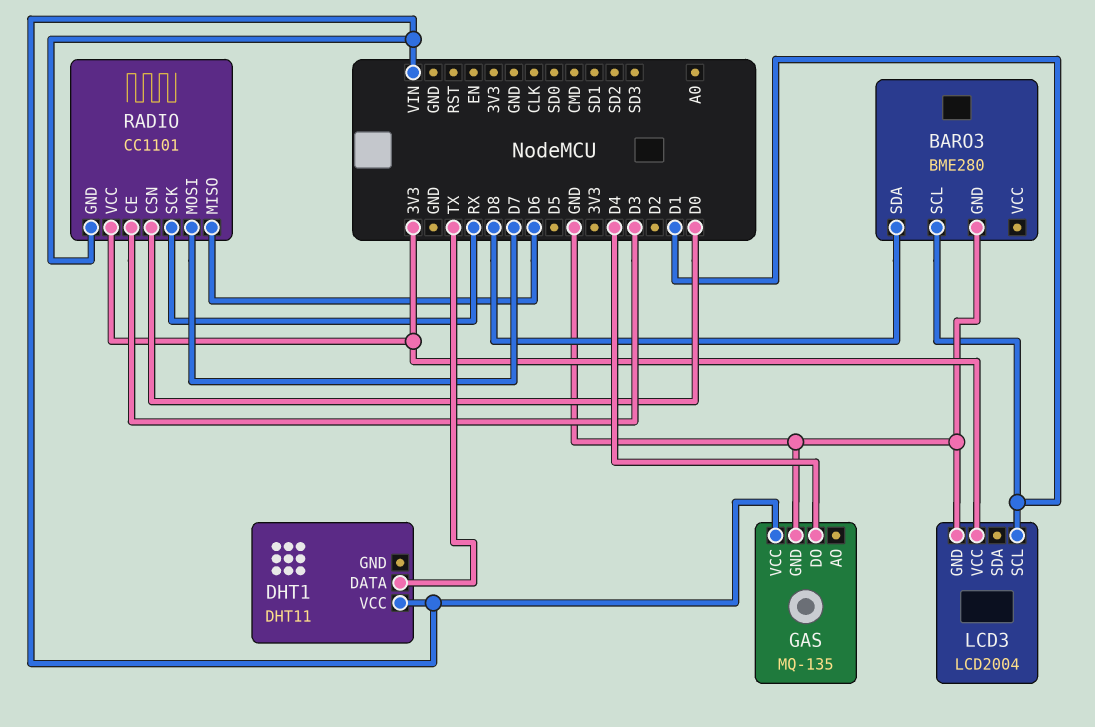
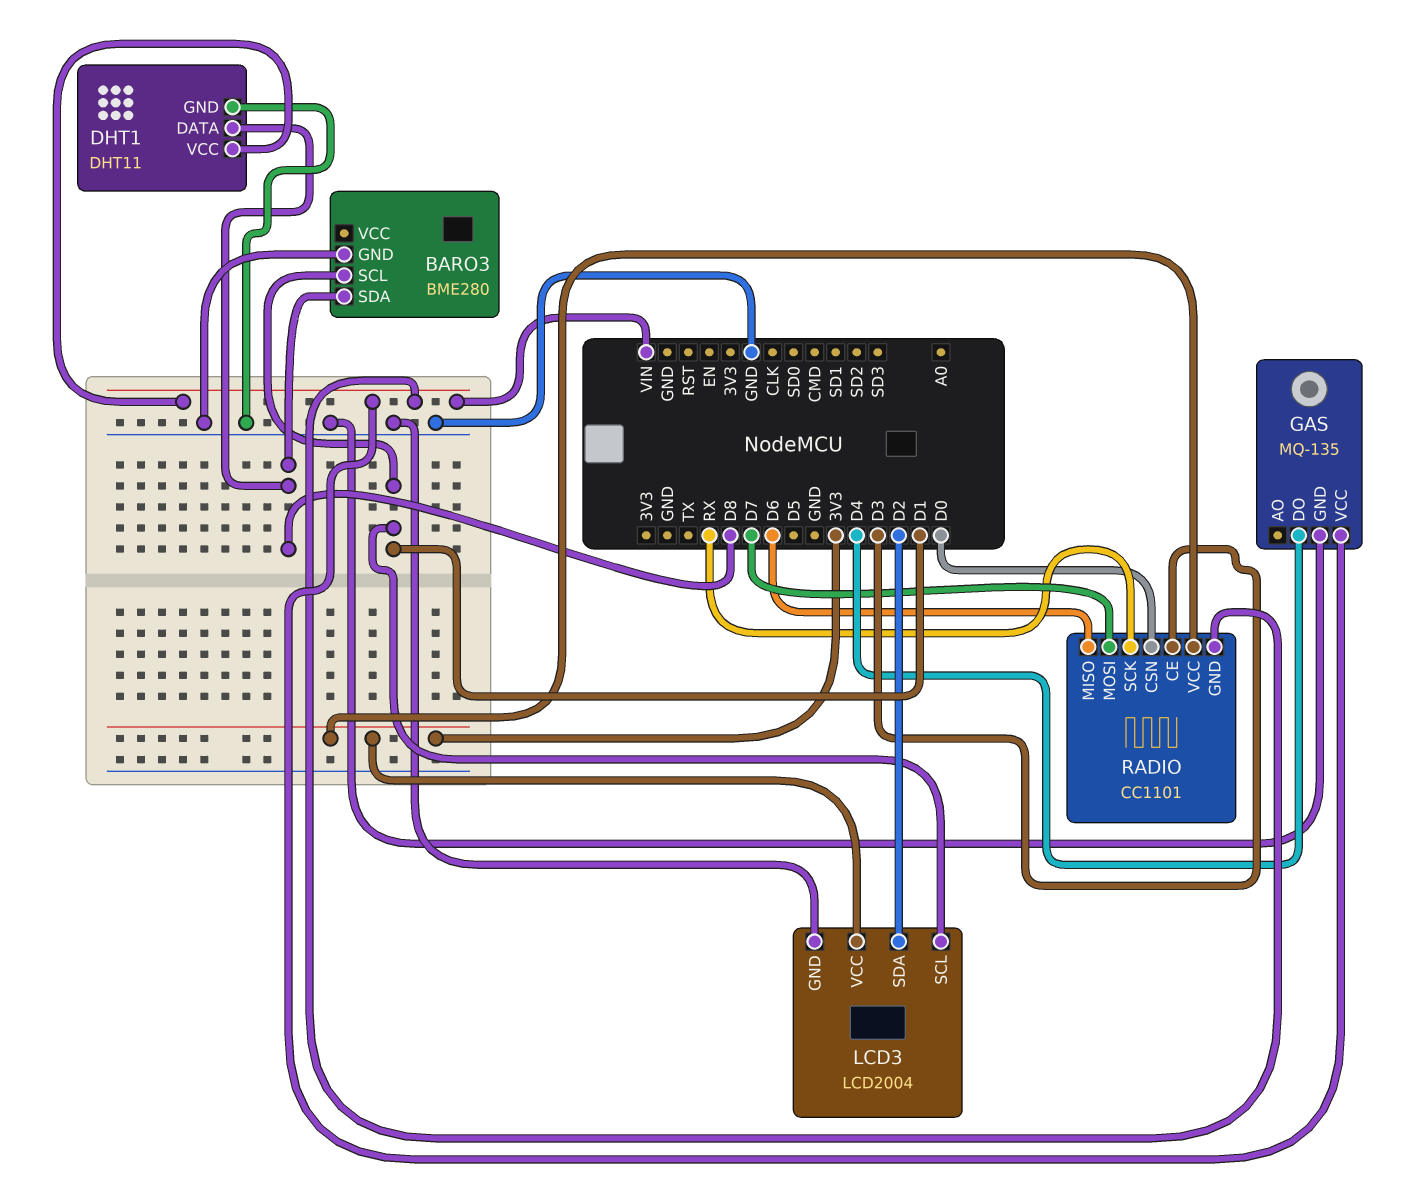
DHT1 pin DATA: TX -> D8
DHT1 pin GND: none -> GND
LCD3 pin SDA: none -> D2

